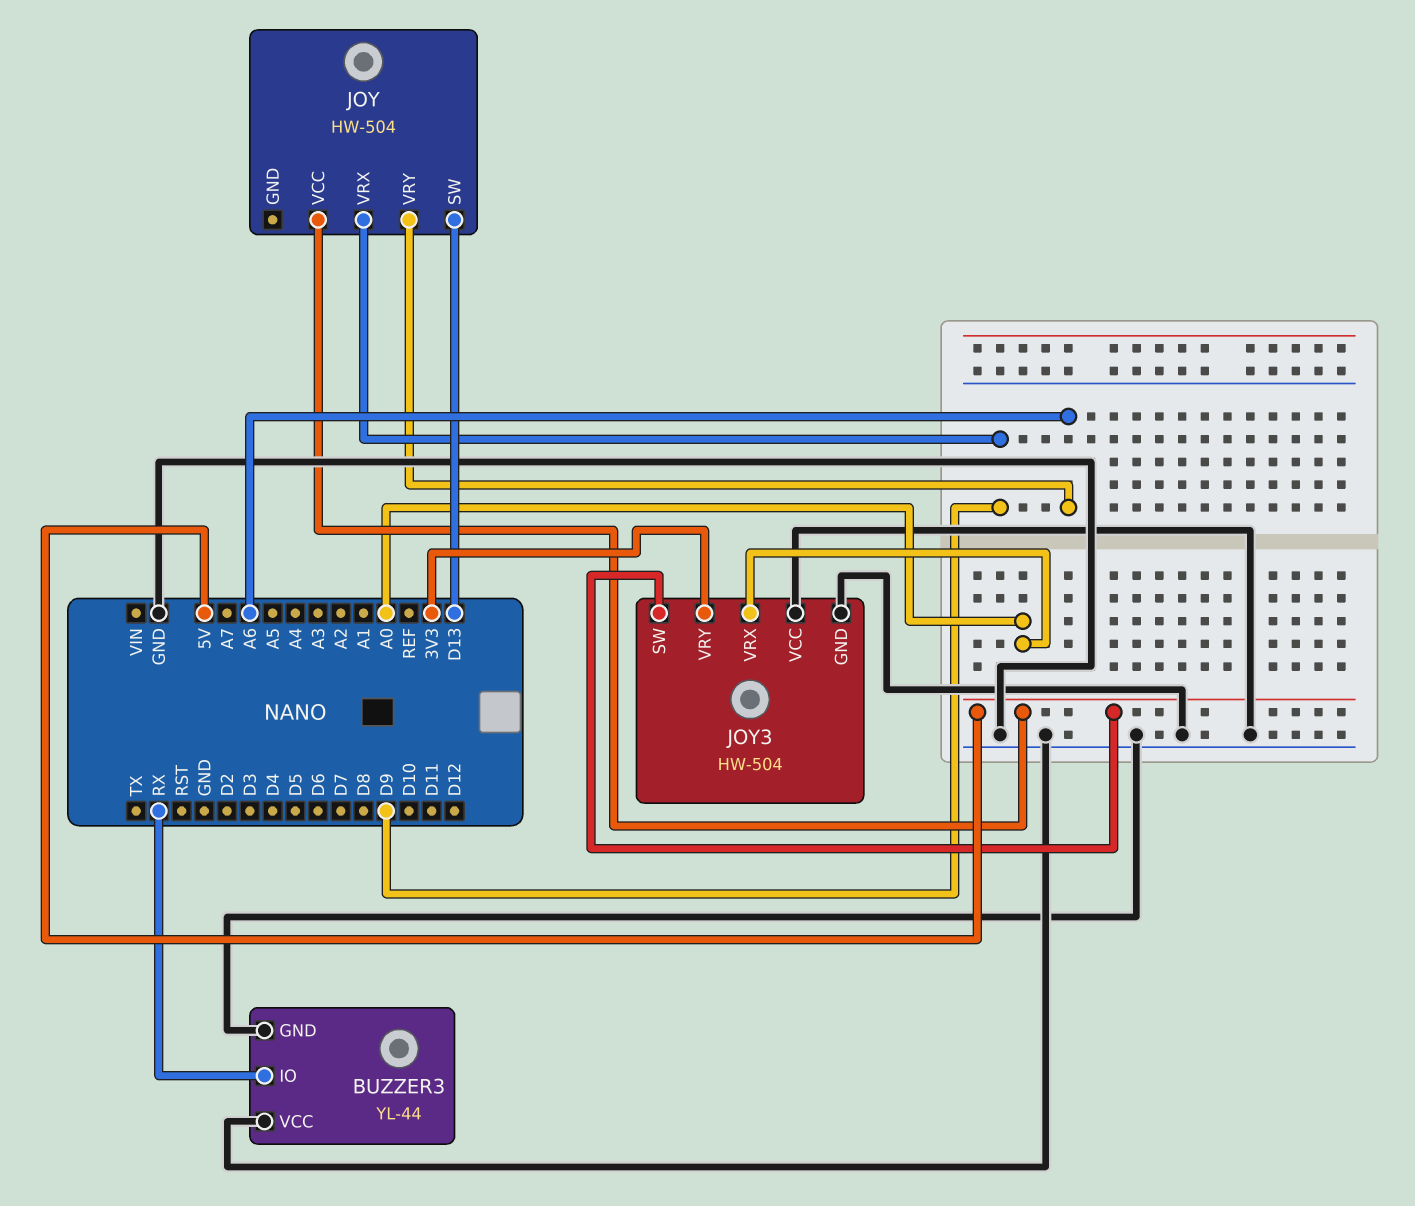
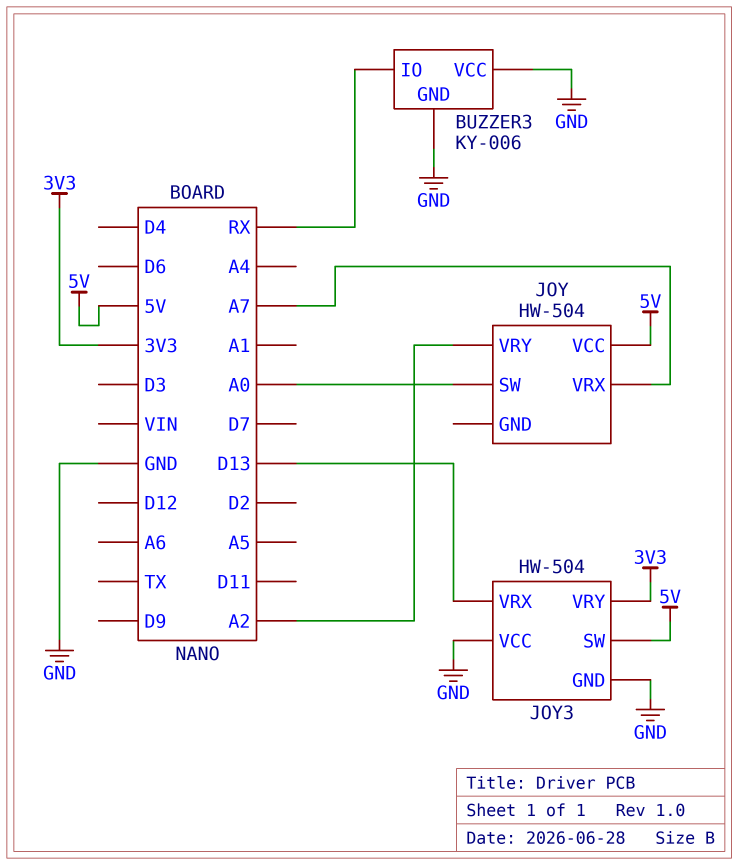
BUZZER3: YL-44 -> KY-006
JOY pin SW: D13 -> A0
JOY pin VRX: D9 -> A7
JOY pin VRY: A6 -> A2
JOY3 pin VRX: A0 -> D13

